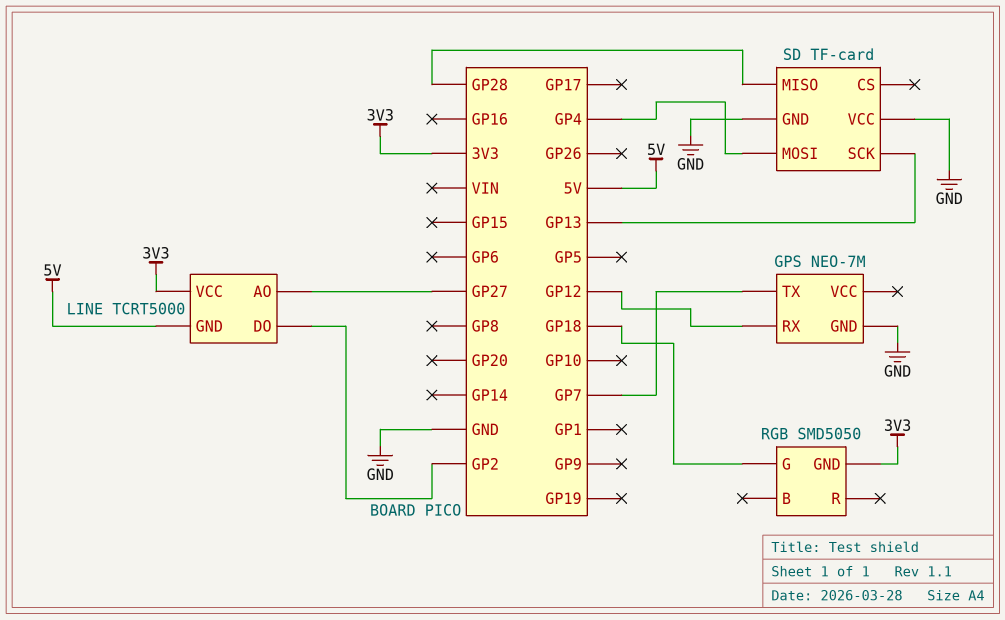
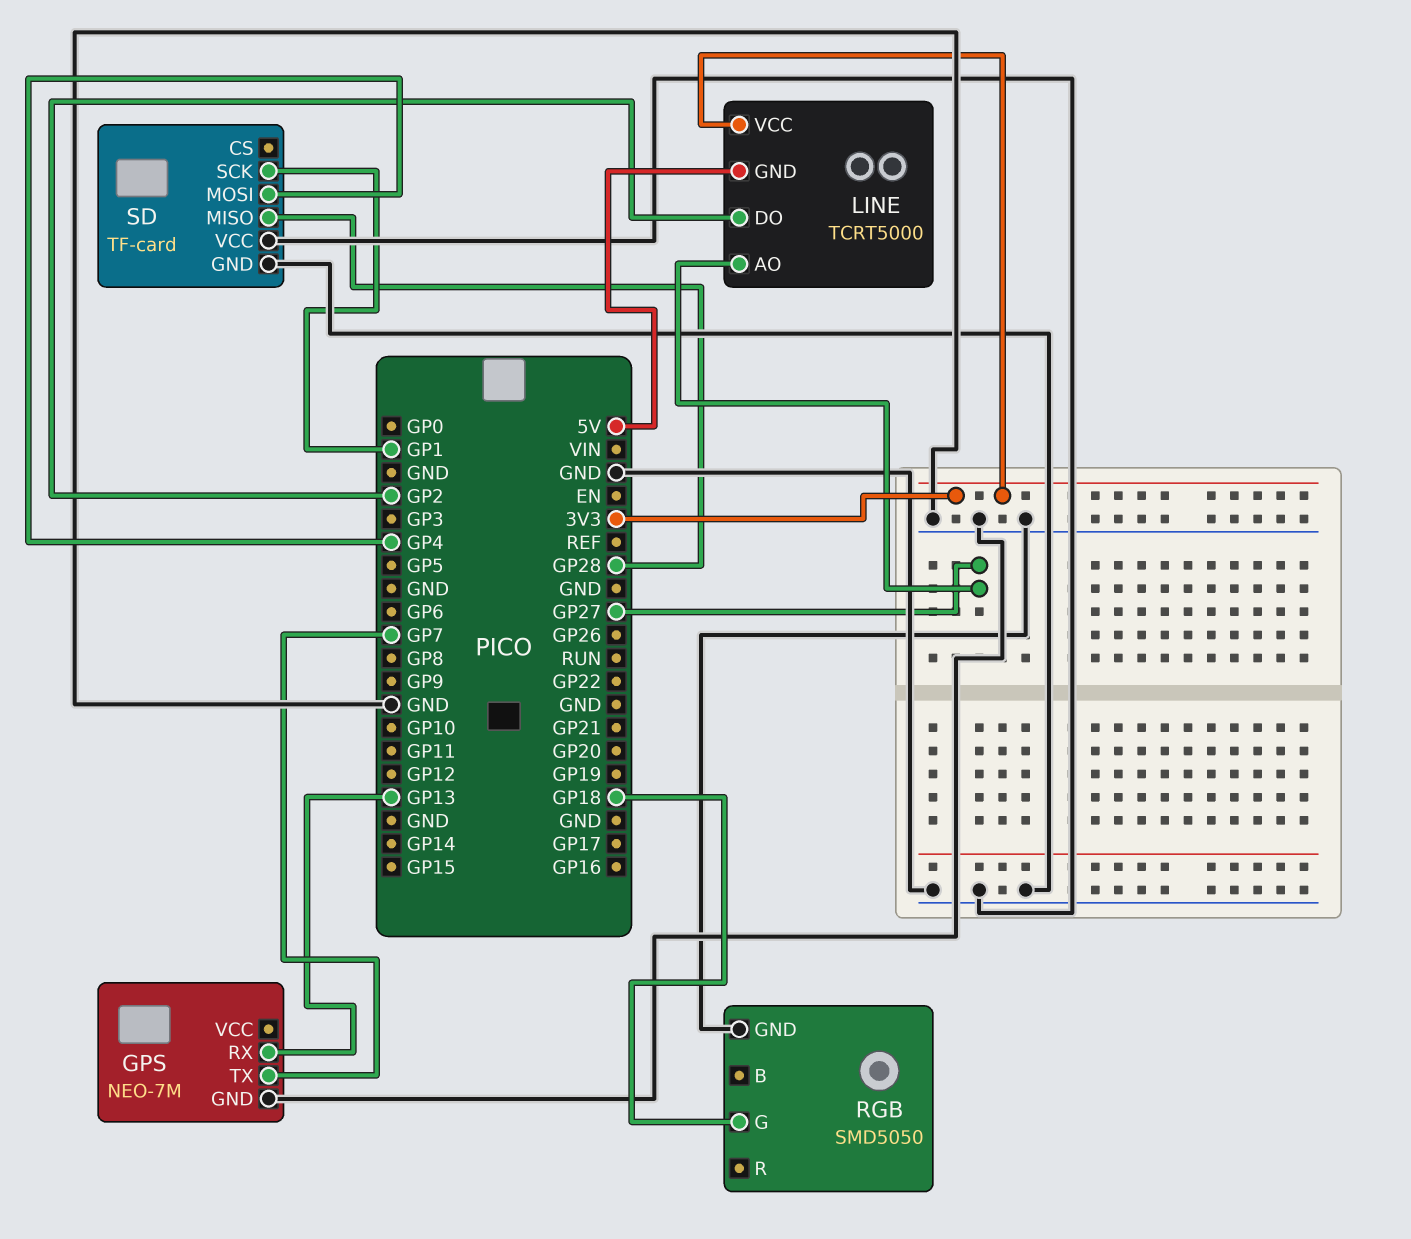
GPS pin RX: GP12 -> GP13
RGB pin GND: 3V3 -> GND
SD pin SCK: GP13 -> GP1

